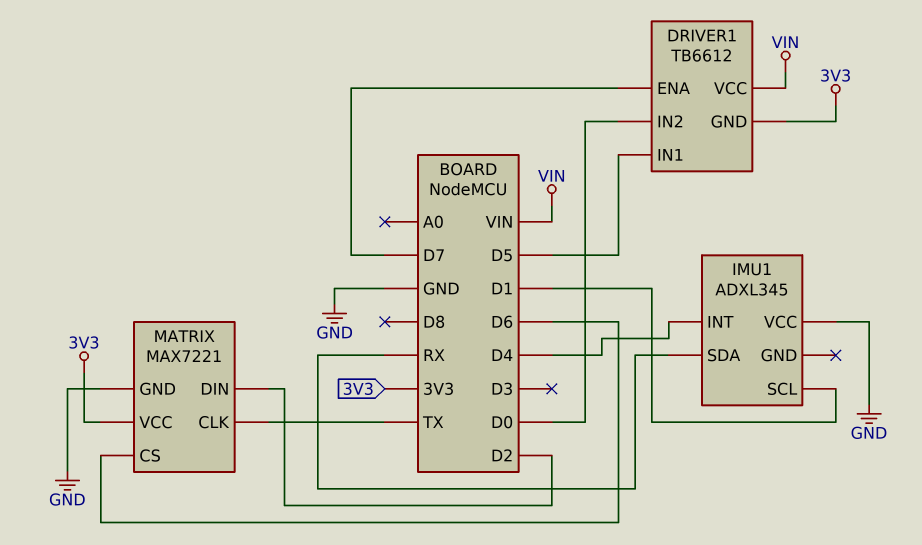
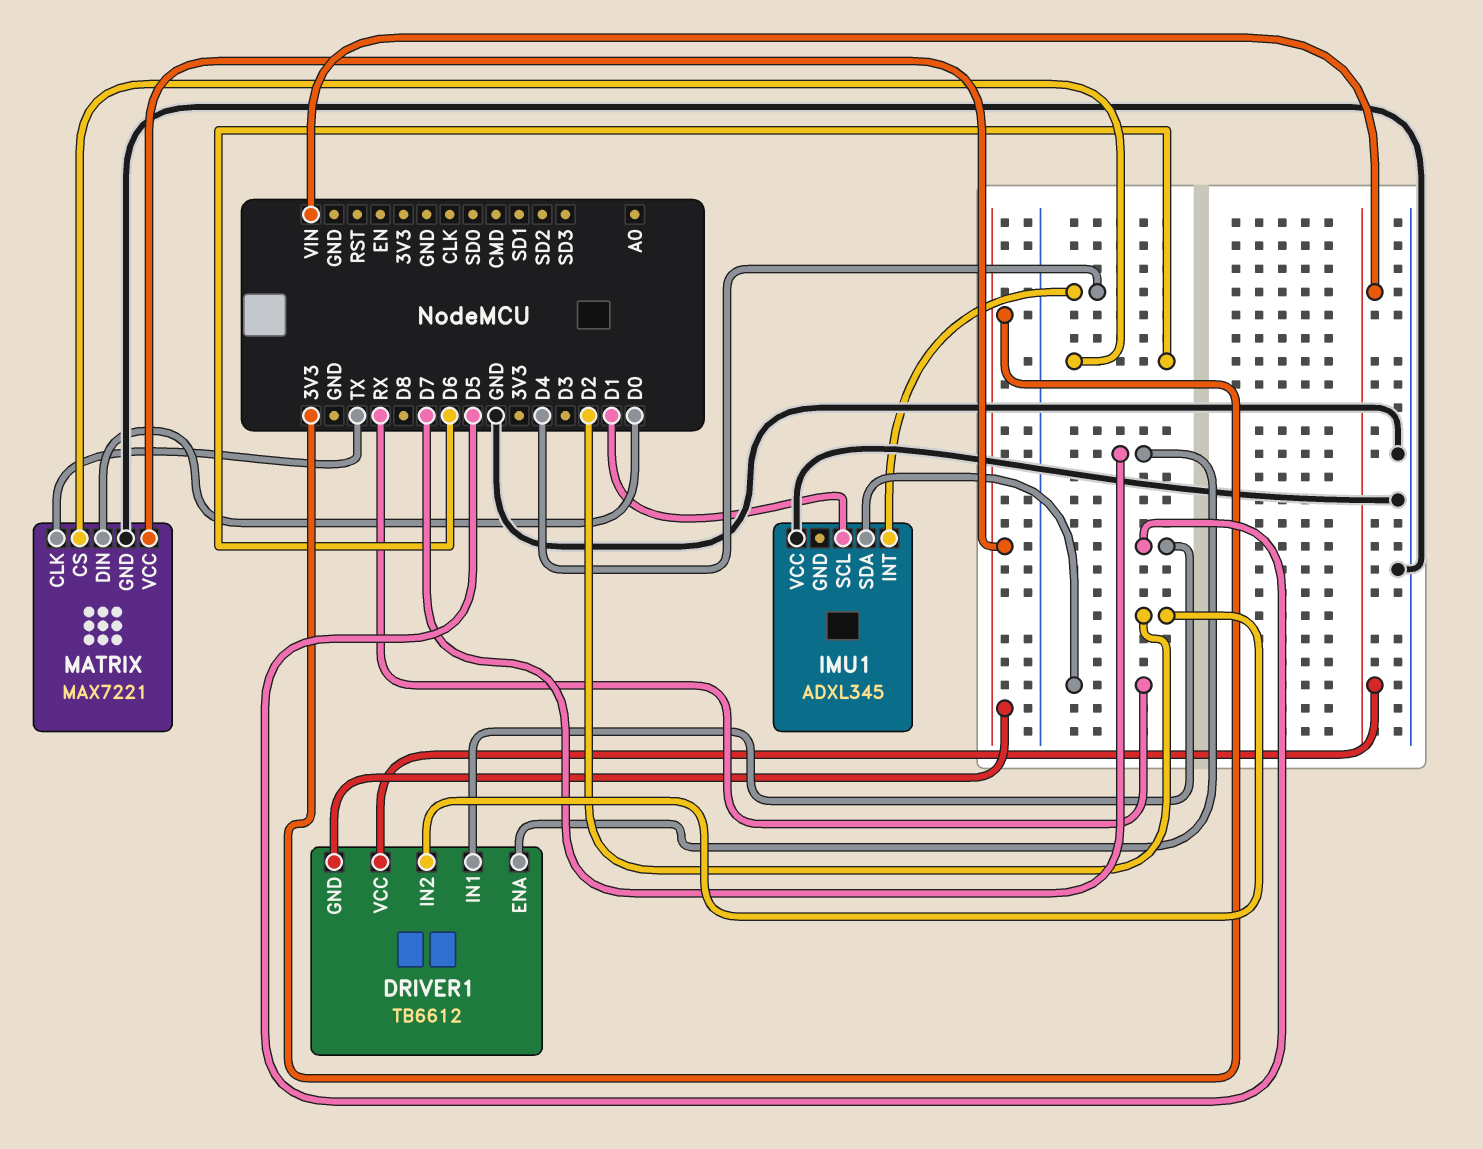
DRIVER1 pin IN2: D0 -> D2
MATRIX pin DIN: D2 -> D0

